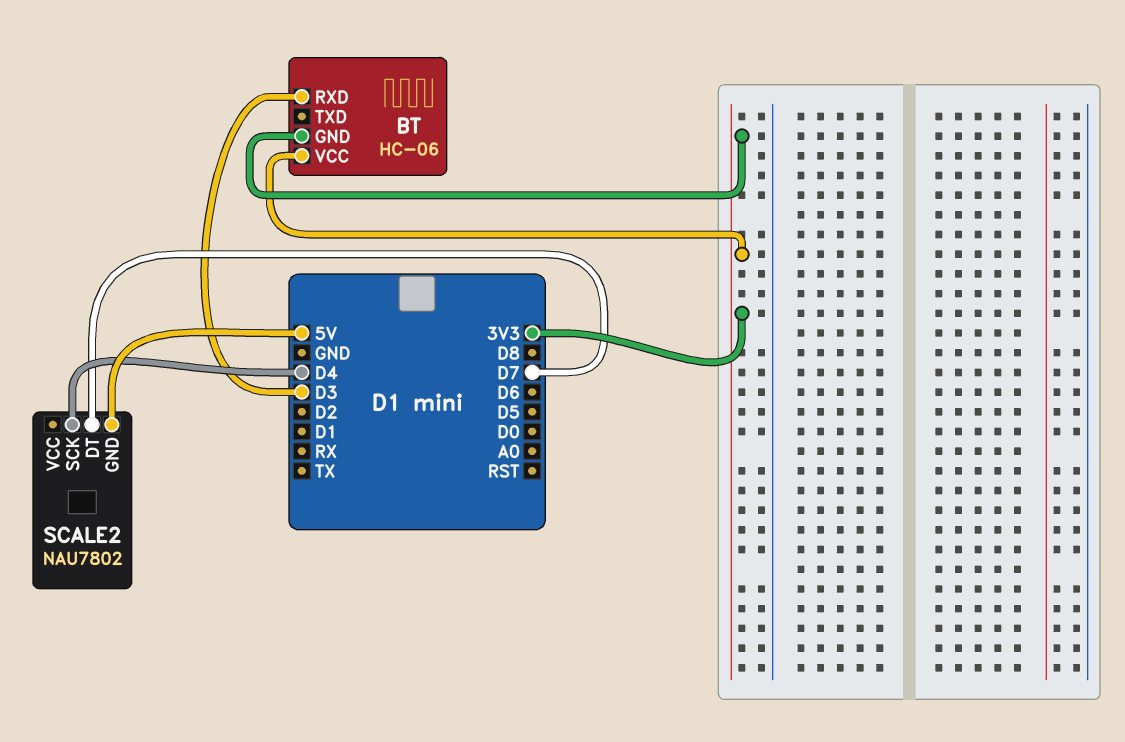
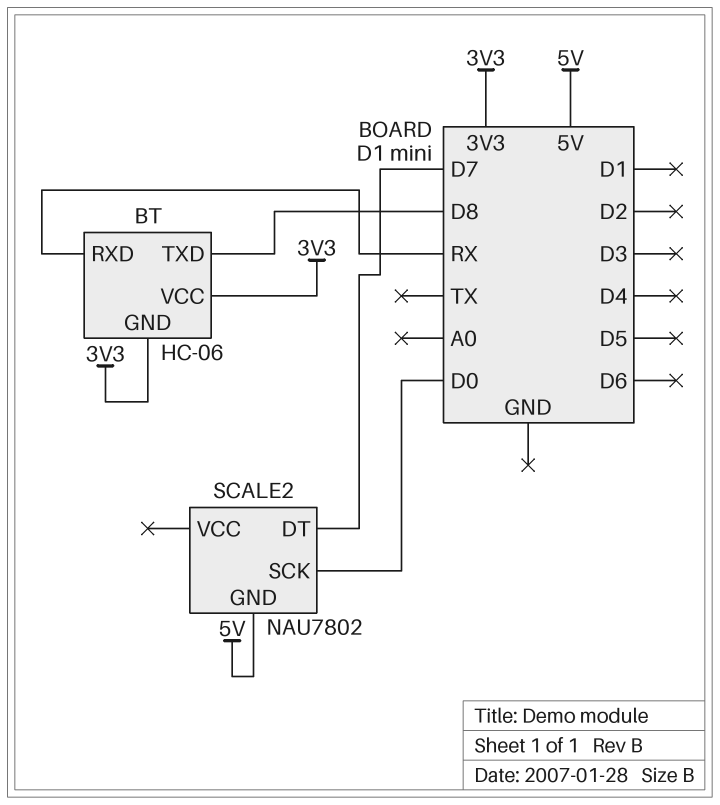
BT pin RXD: D3 -> RX
BT pin TXD: none -> D8
SCALE2 pin SCK: D4 -> D0

